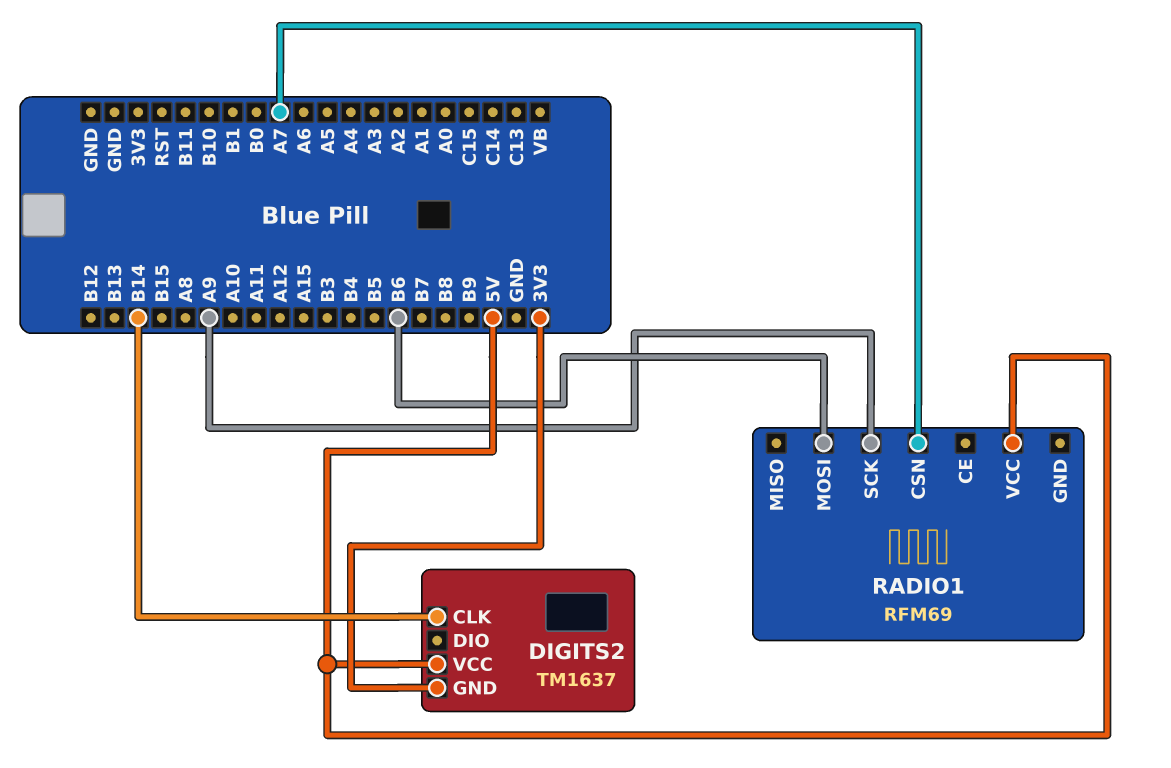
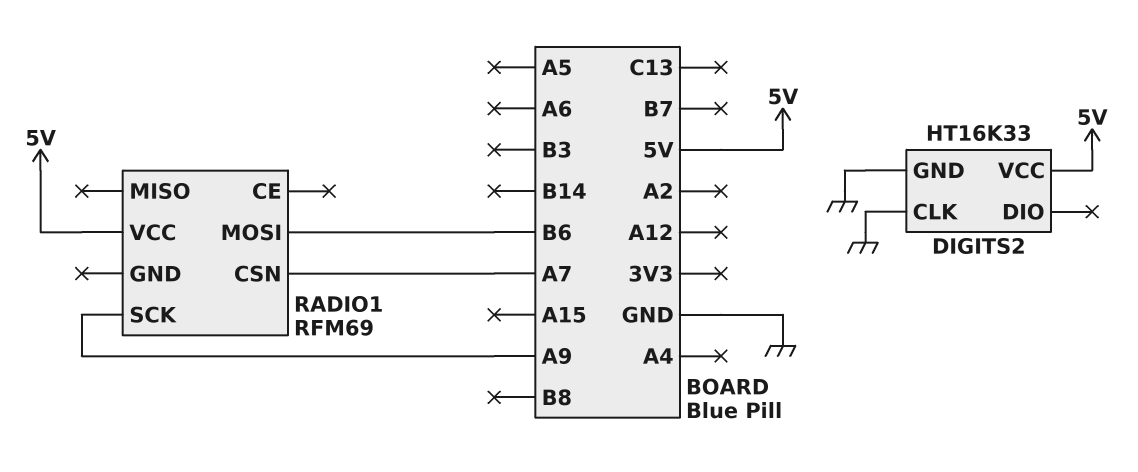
DIGITS2: TM1637 -> HT16K33
DIGITS2 pin CLK: B14 -> GND
DIGITS2 pin GND: 3V3 -> GND

